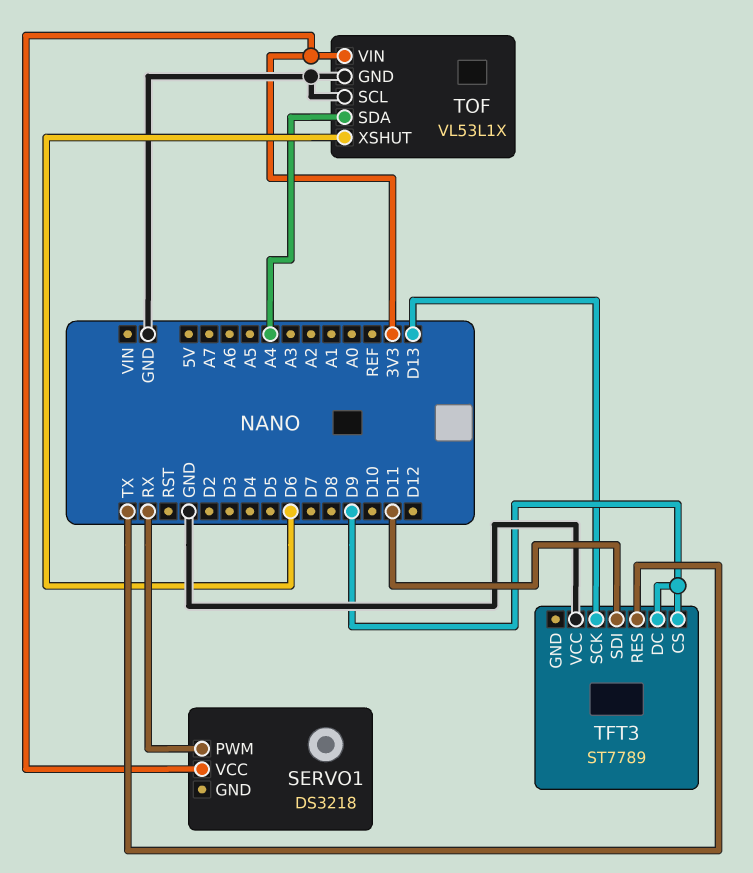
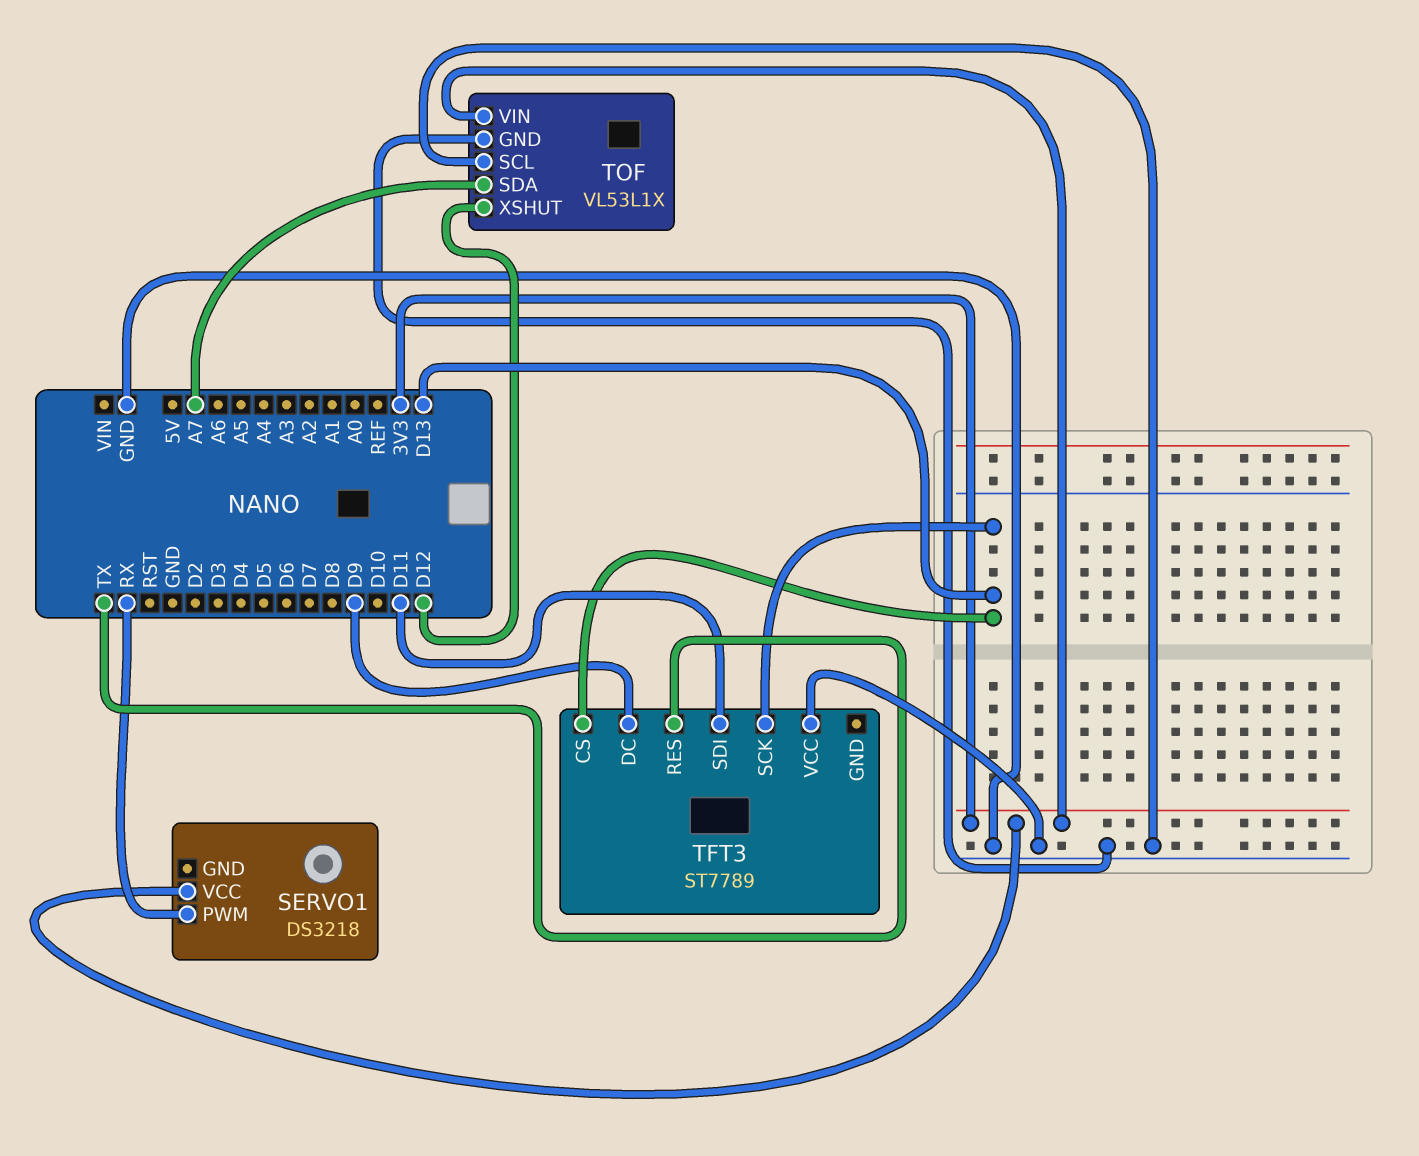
TFT3 pin CS: D9 -> D13
TOF pin SDA: A4 -> A7
TOF pin XSHUT: D6 -> D12

